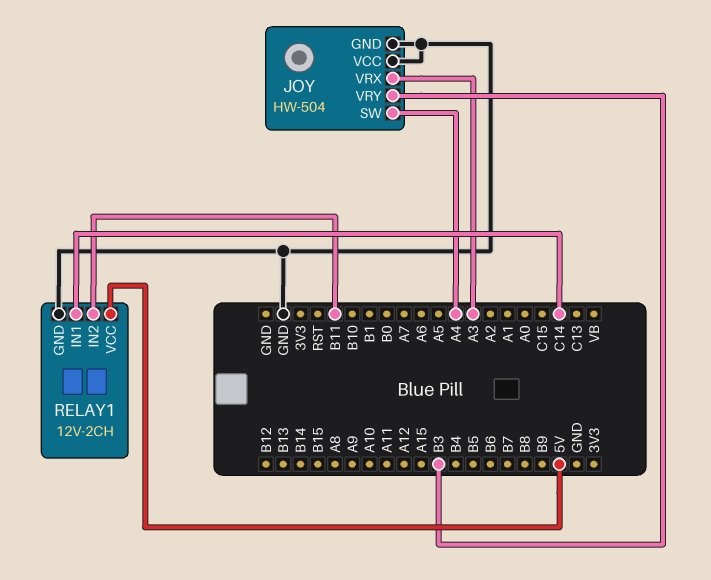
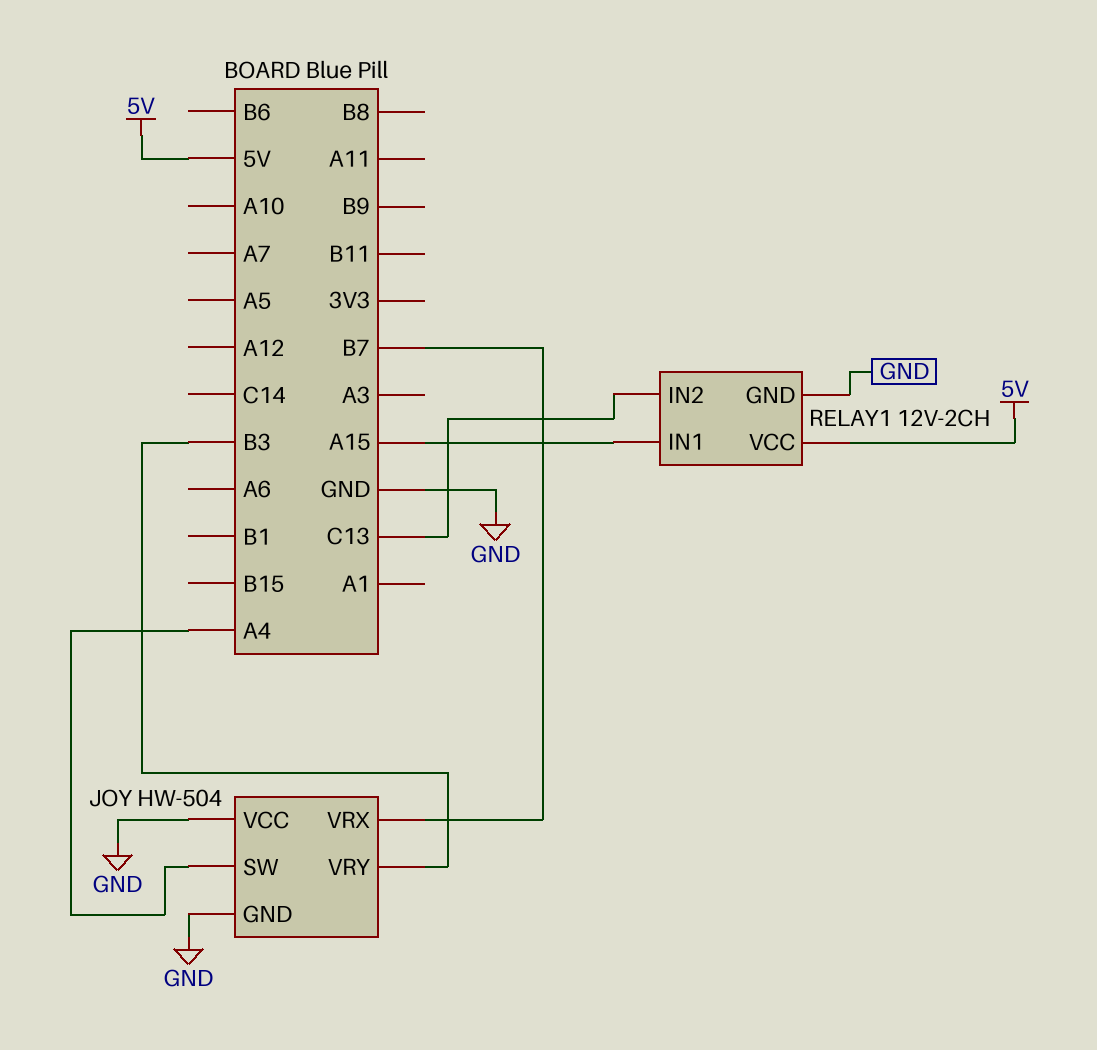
JOY pin VRX: A3 -> B7
RELAY1 pin IN1: C14 -> A15
RELAY1 pin IN2: B11 -> C13

